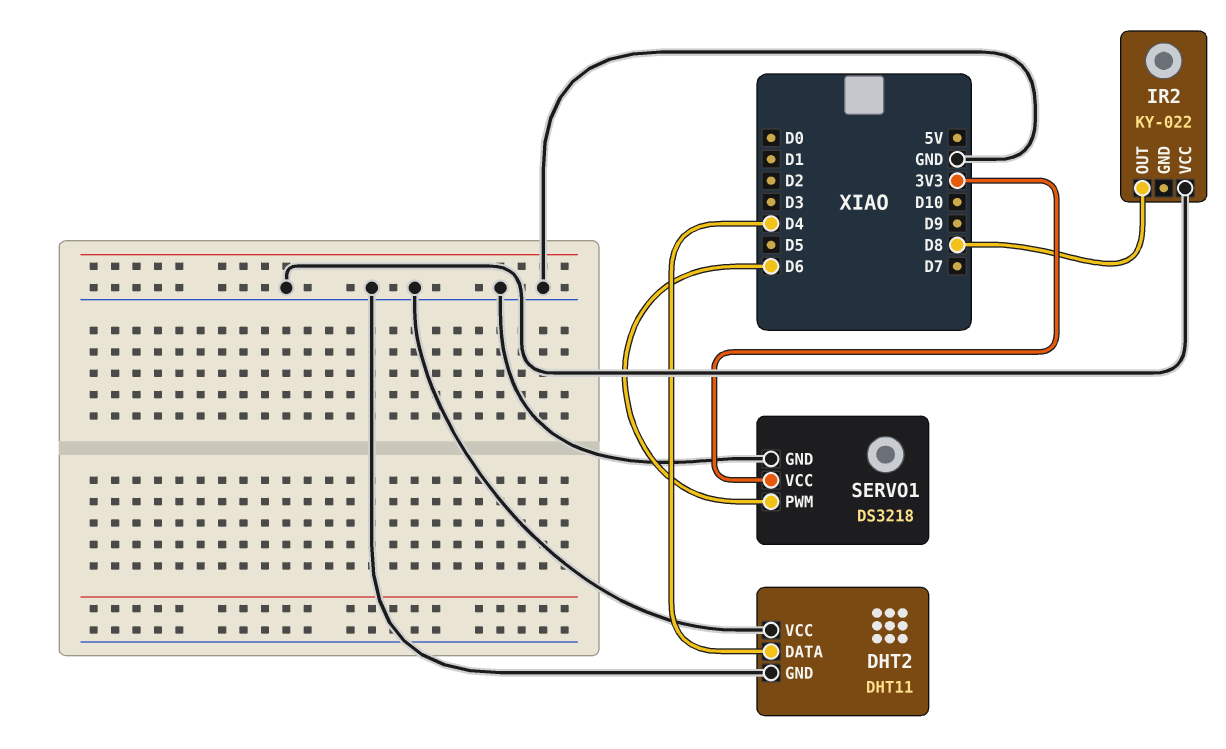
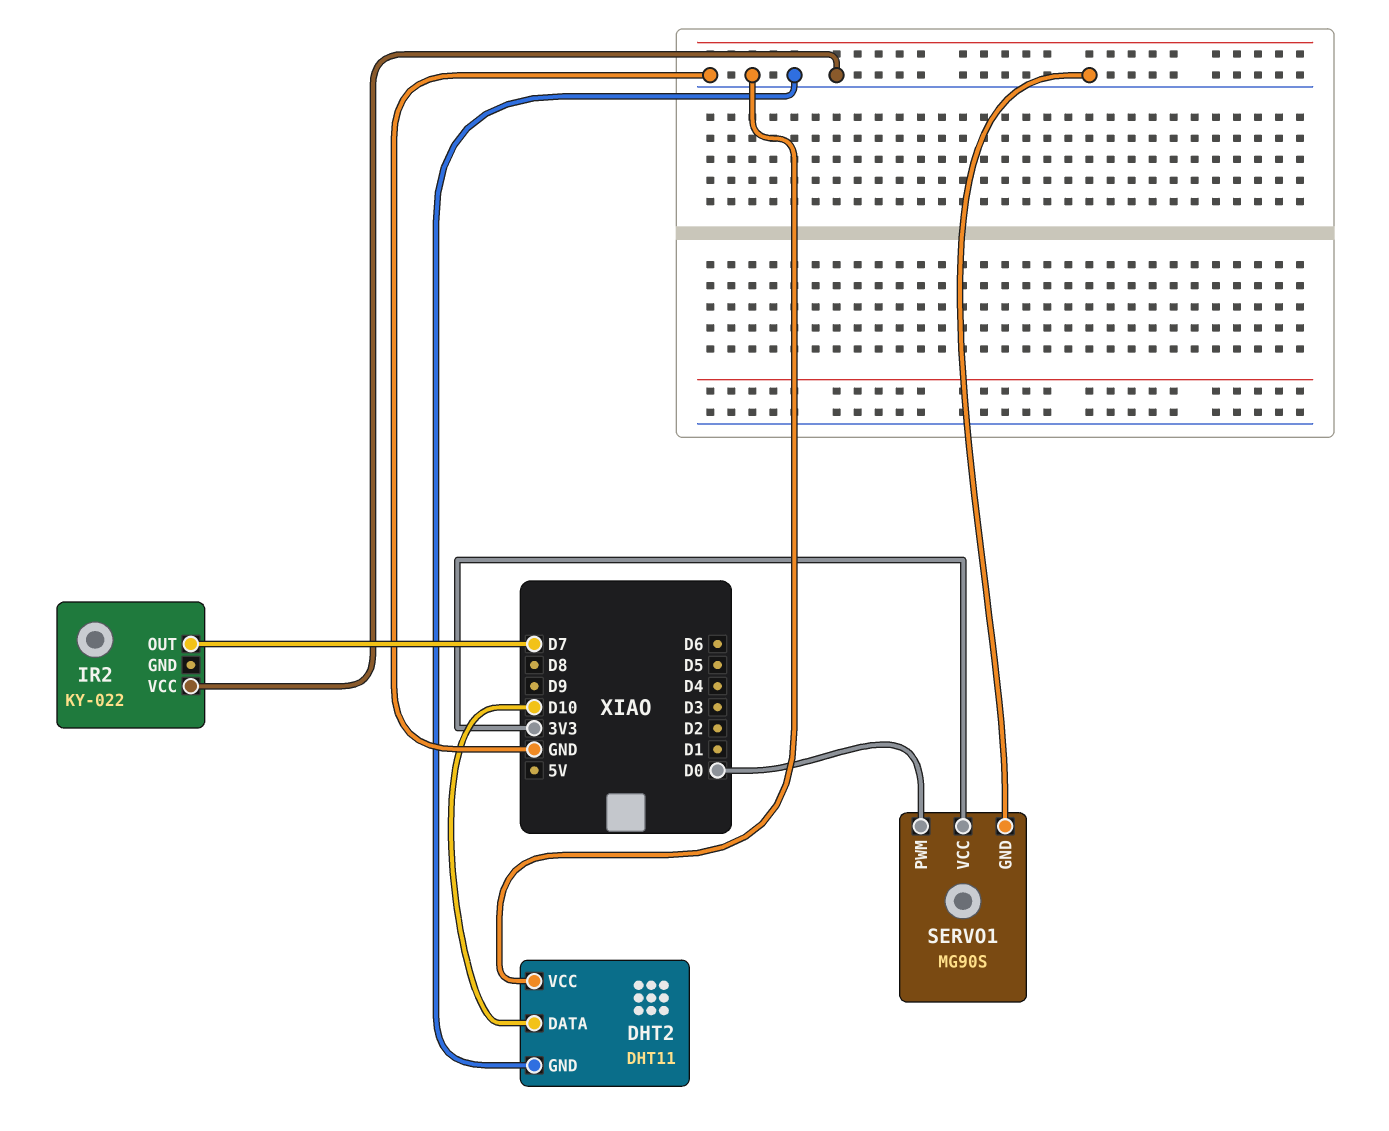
DHT2 pin DATA: D4 -> D10
IR2 pin OUT: D8 -> D7
SERVO1: DS3218 -> MG90S
SERVO1 pin PWM: D6 -> D0

